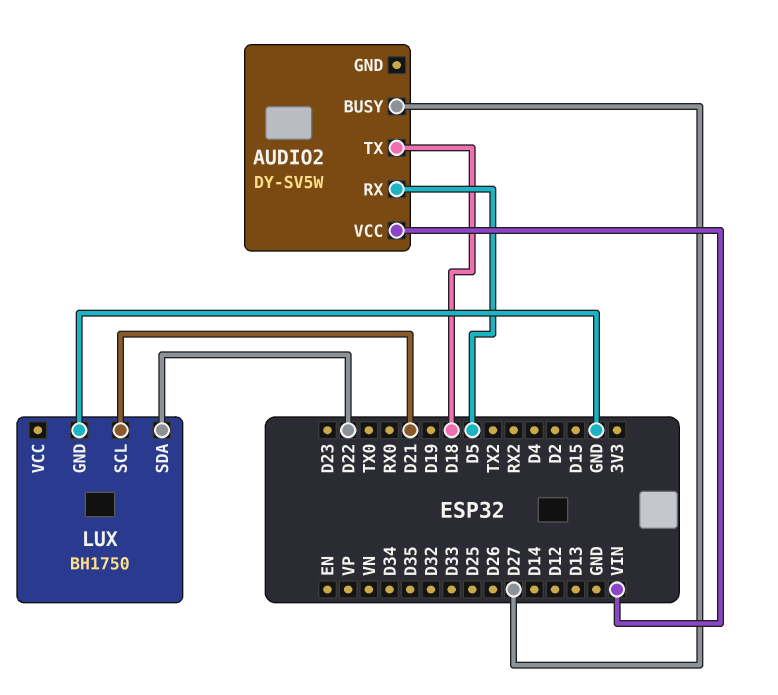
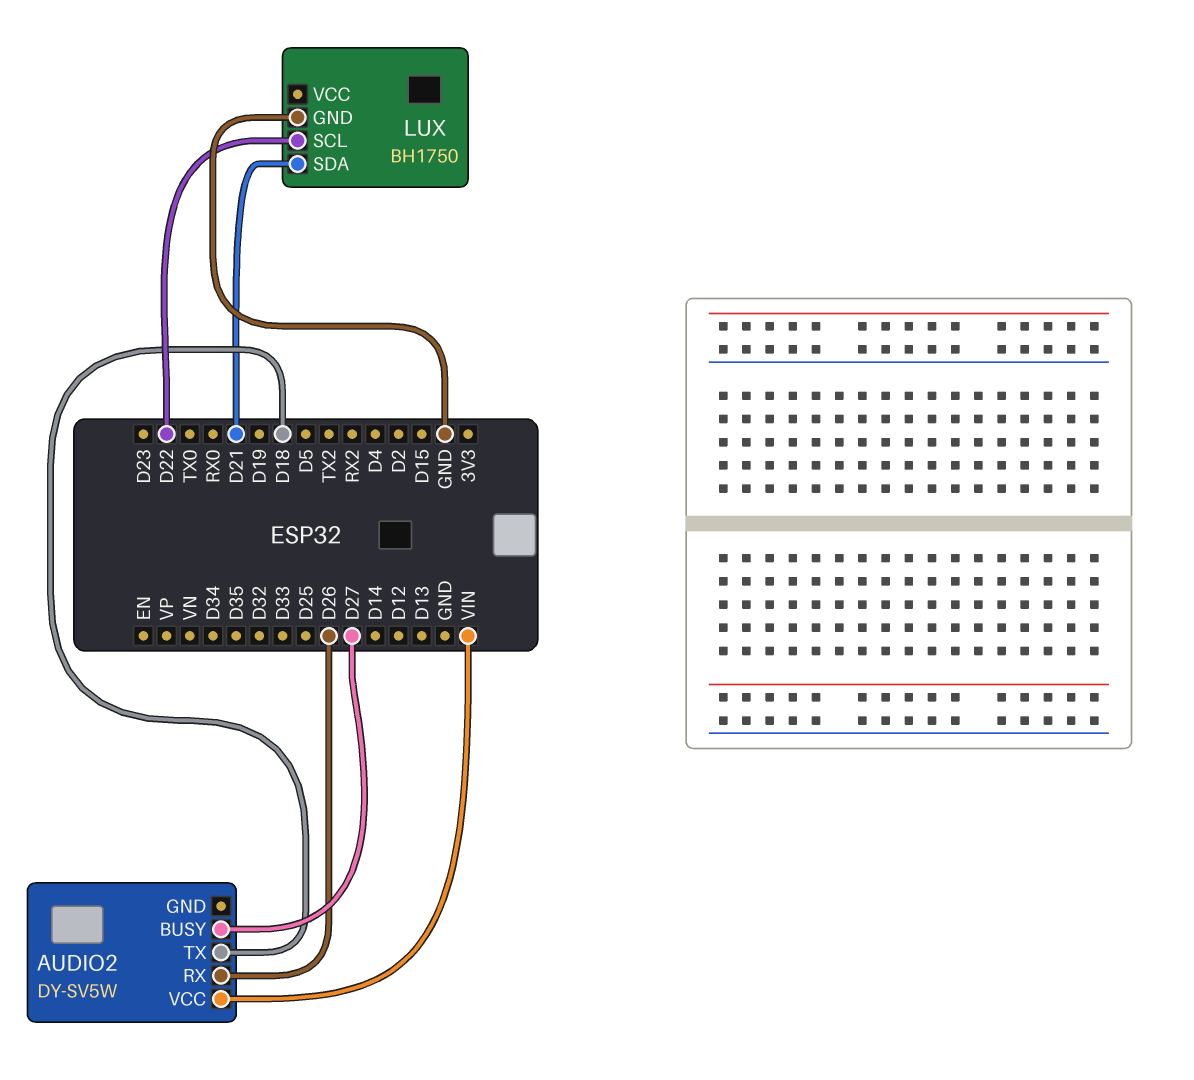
AUDIO2 pin RX: D5 -> D26
LUX pin SCL: D21 -> D22
LUX pin SDA: D22 -> D21

